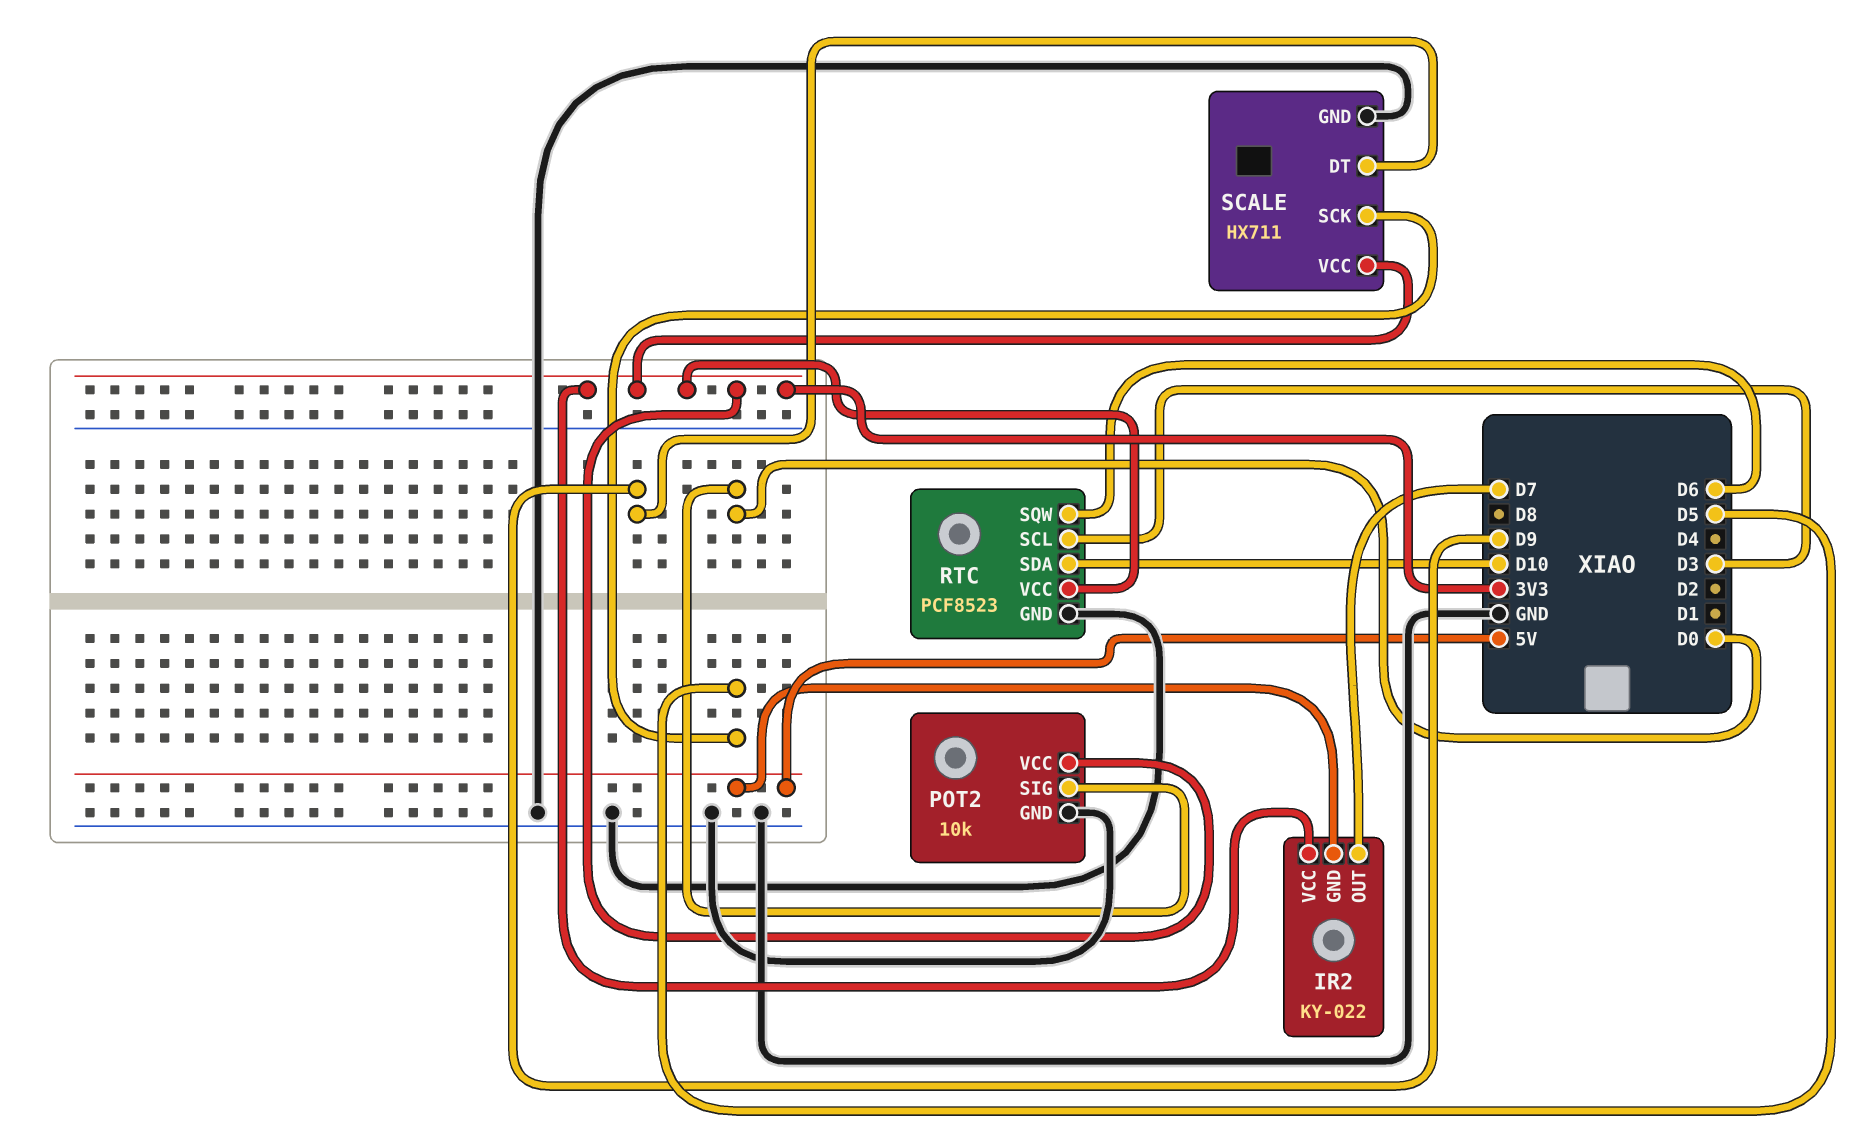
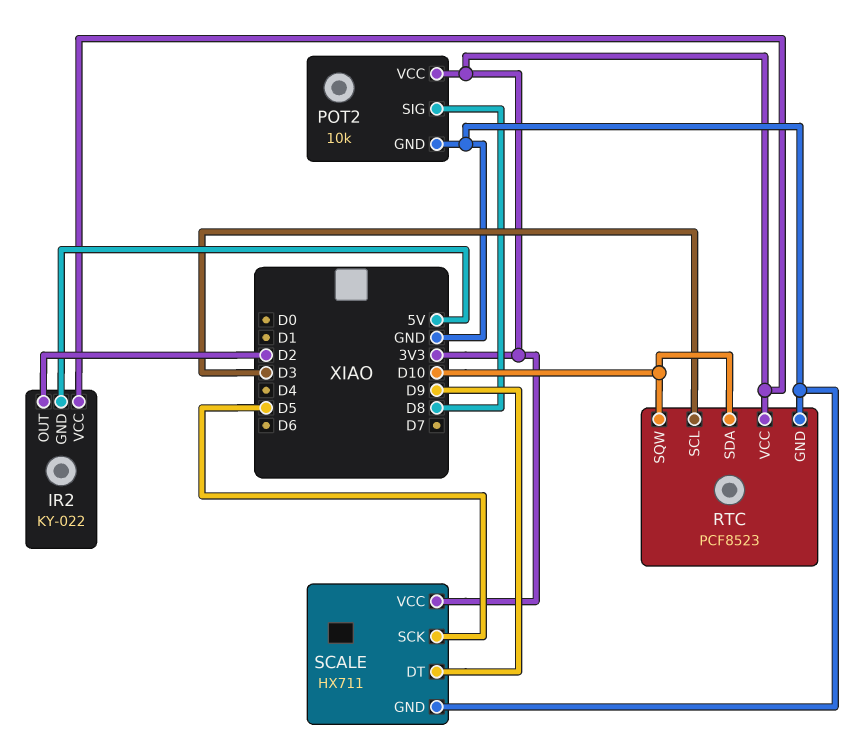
IR2 pin OUT: D7 -> D2
POT2 pin SIG: D0 -> D8
RTC pin SQW: D6 -> D10

